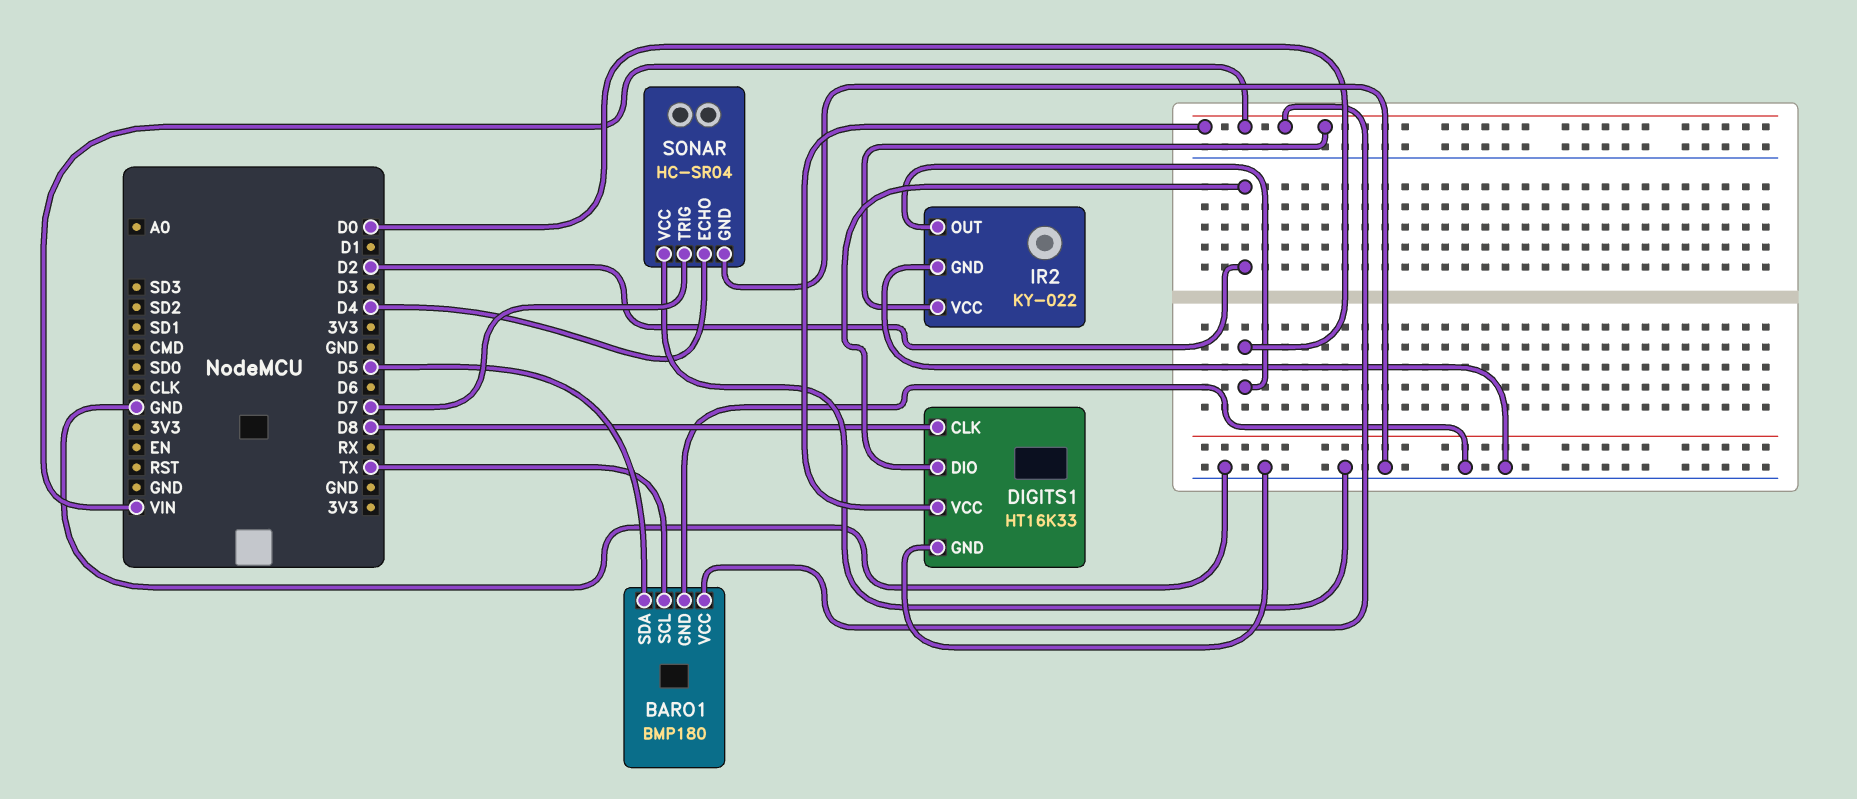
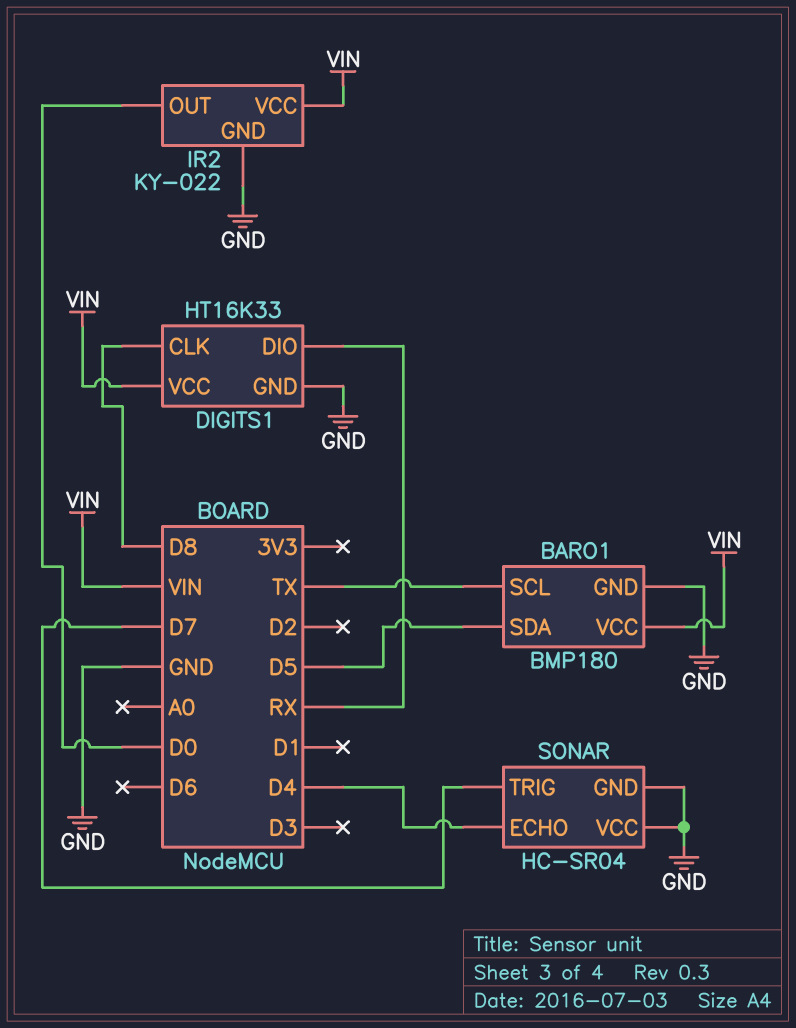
DIGITS1 pin DIO: D2 -> RX

